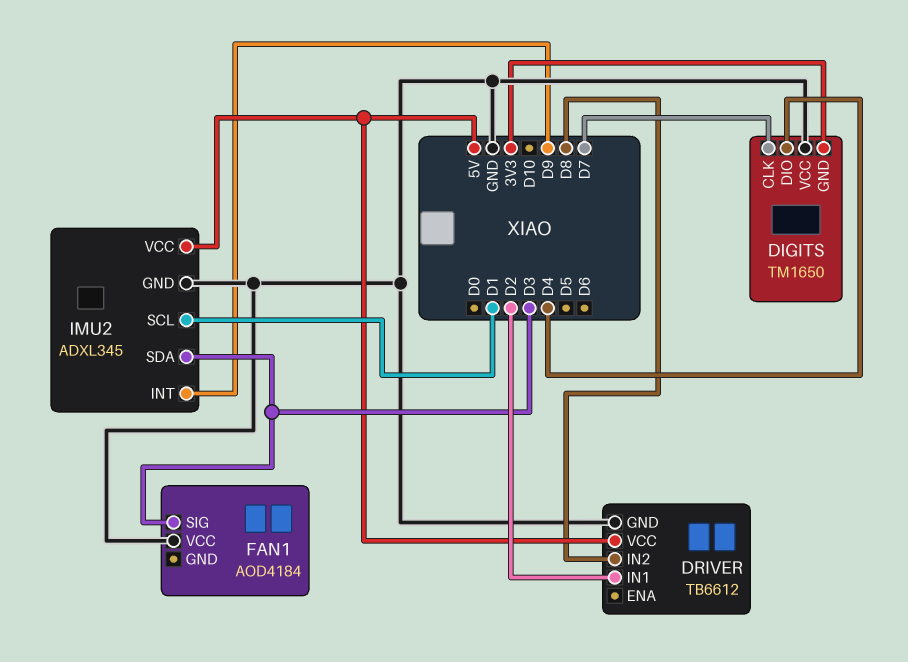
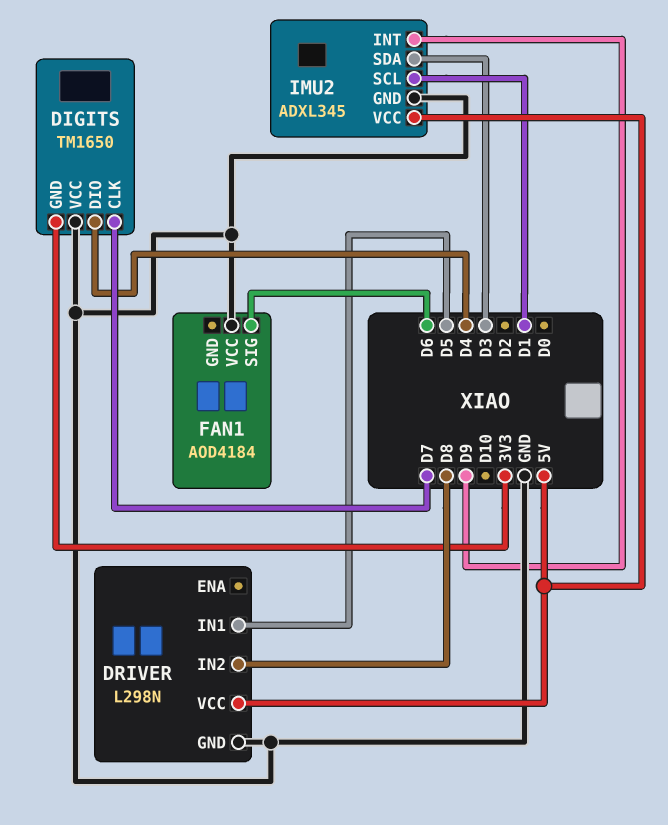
DRIVER: TB6612 -> L298N
DRIVER pin IN1: D2 -> D5
FAN1 pin SIG: D3 -> D6

